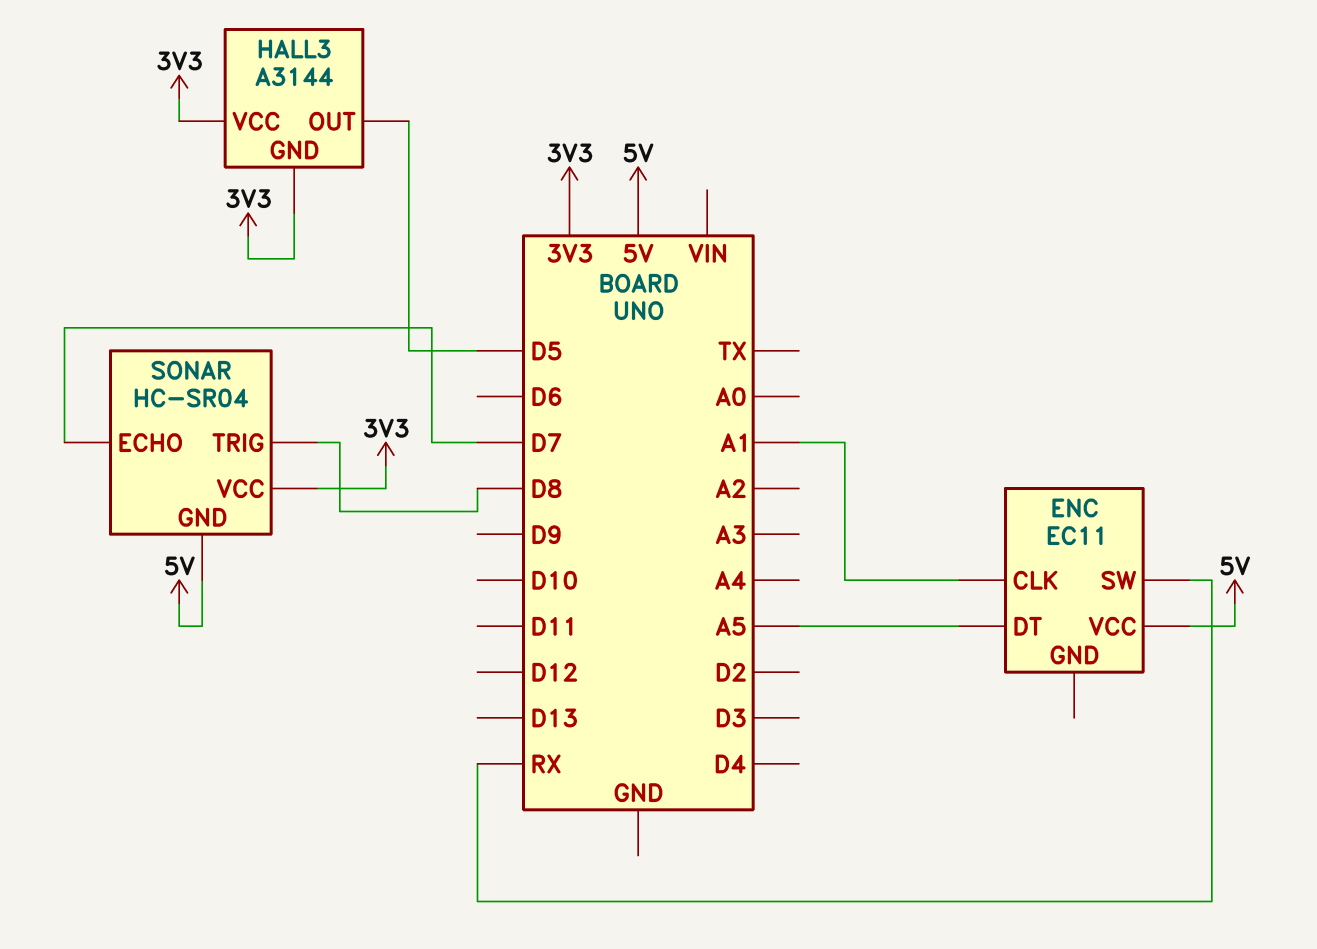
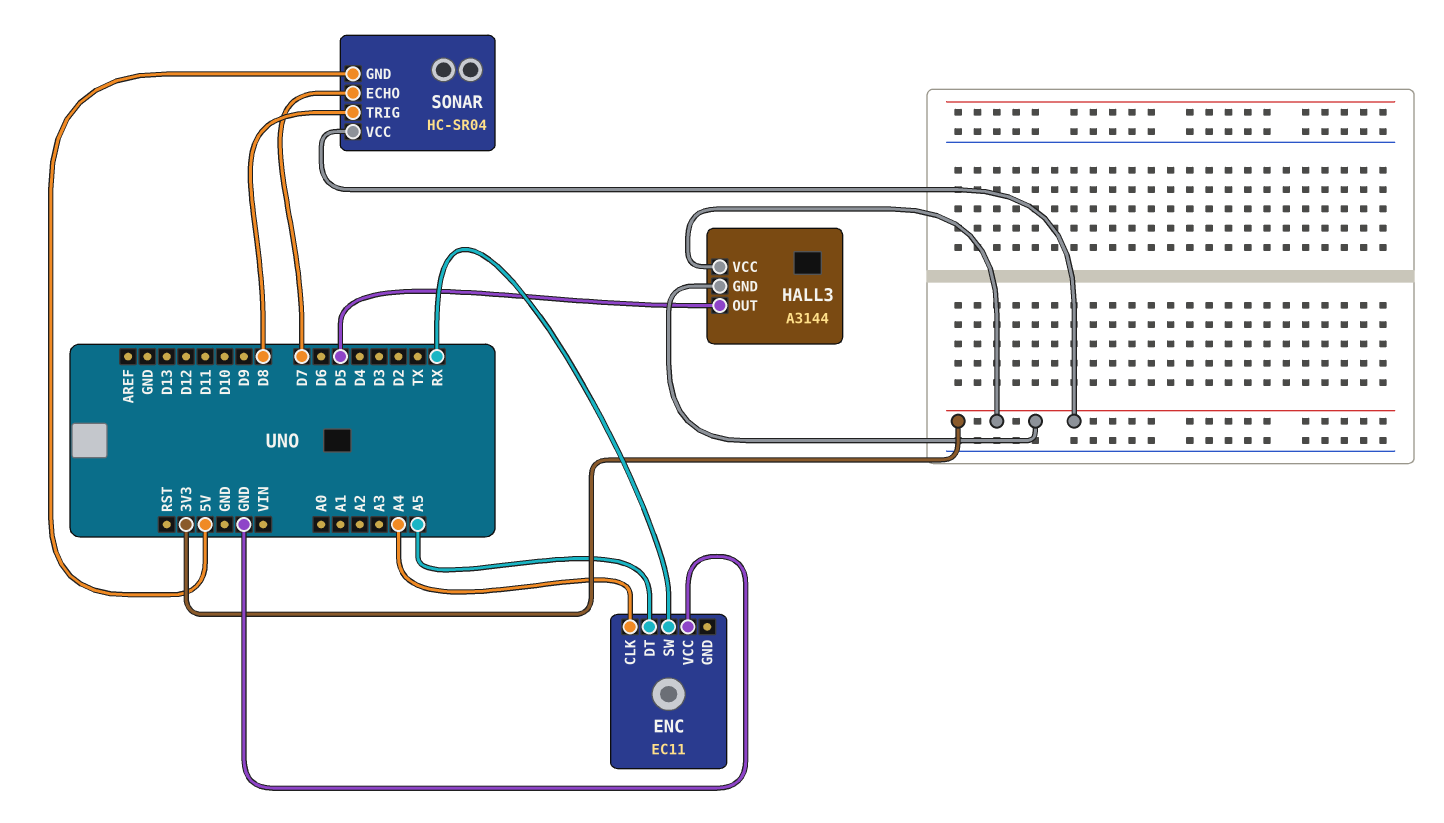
ENC pin CLK: A1 -> A4
ENC pin VCC: 5V -> GND

